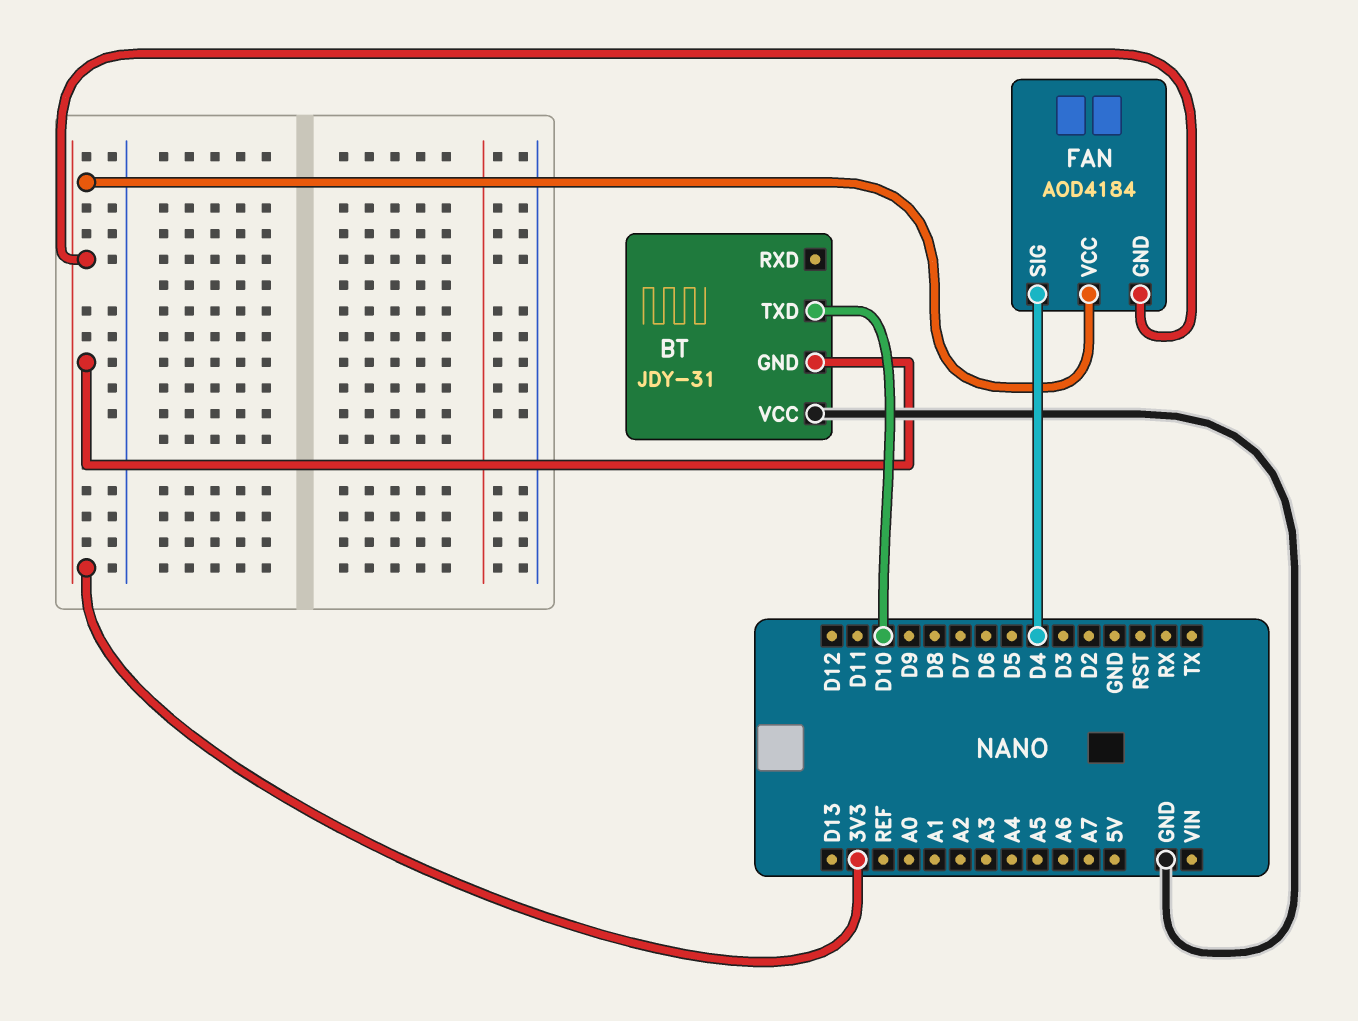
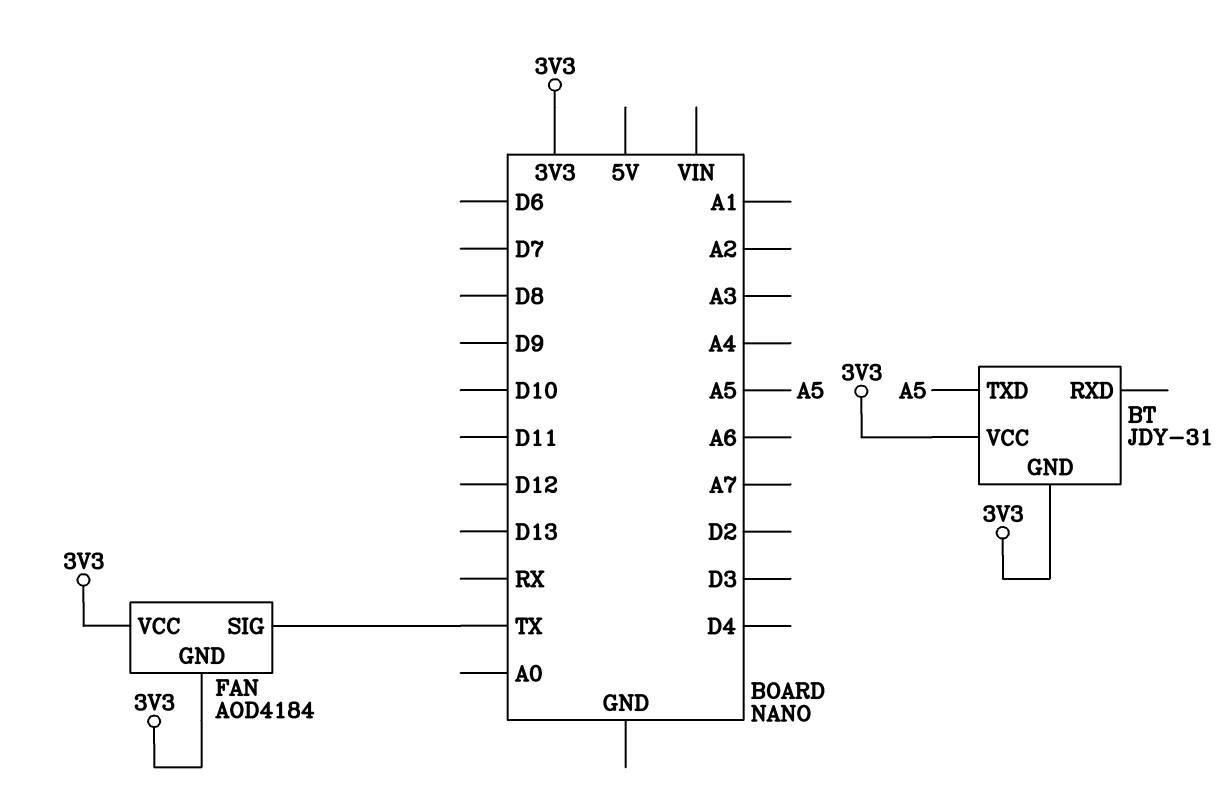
BT pin TXD: D10 -> A5
BT pin VCC: GND -> 3V3
FAN pin SIG: D4 -> TX

